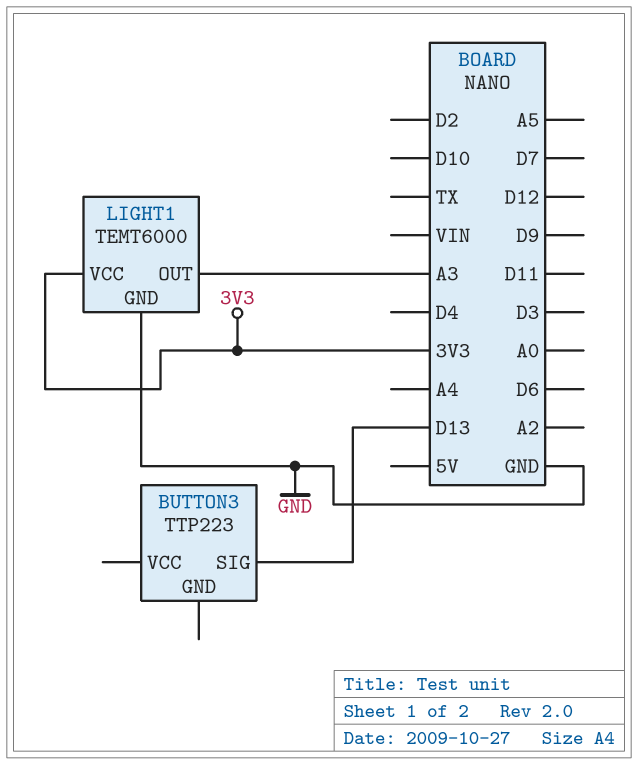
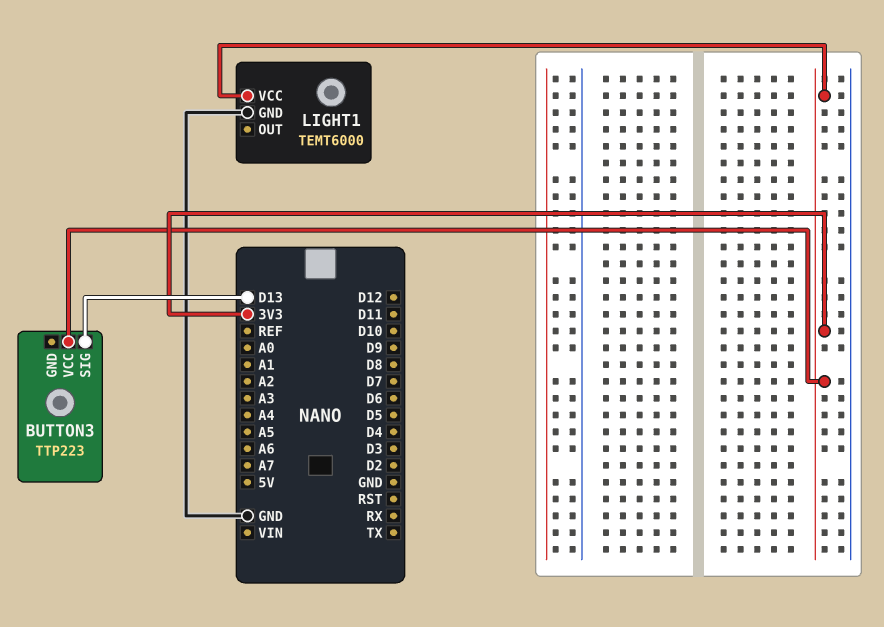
BUTTON3 pin VCC: none -> 3V3
LIGHT1 pin OUT: A3 -> none

